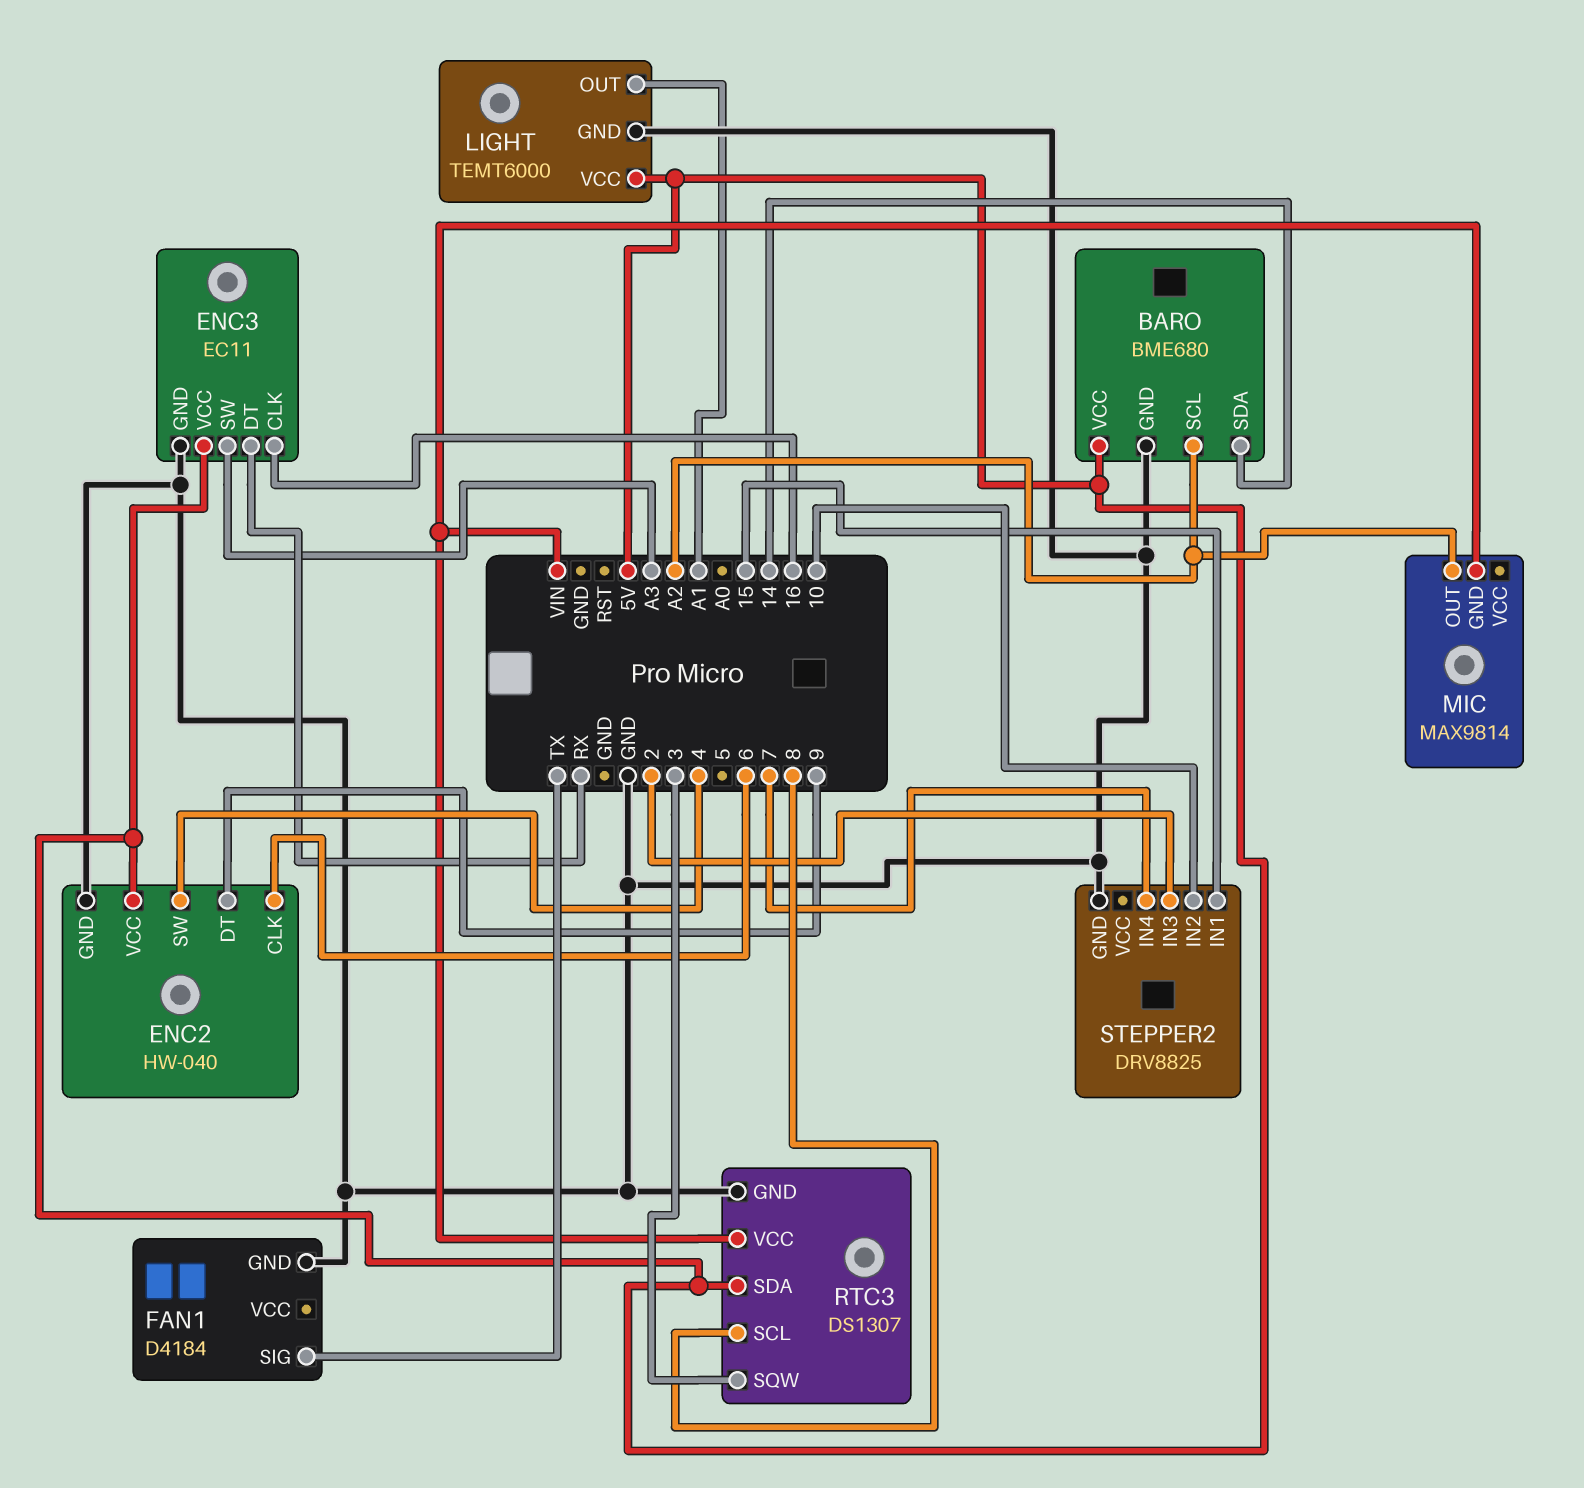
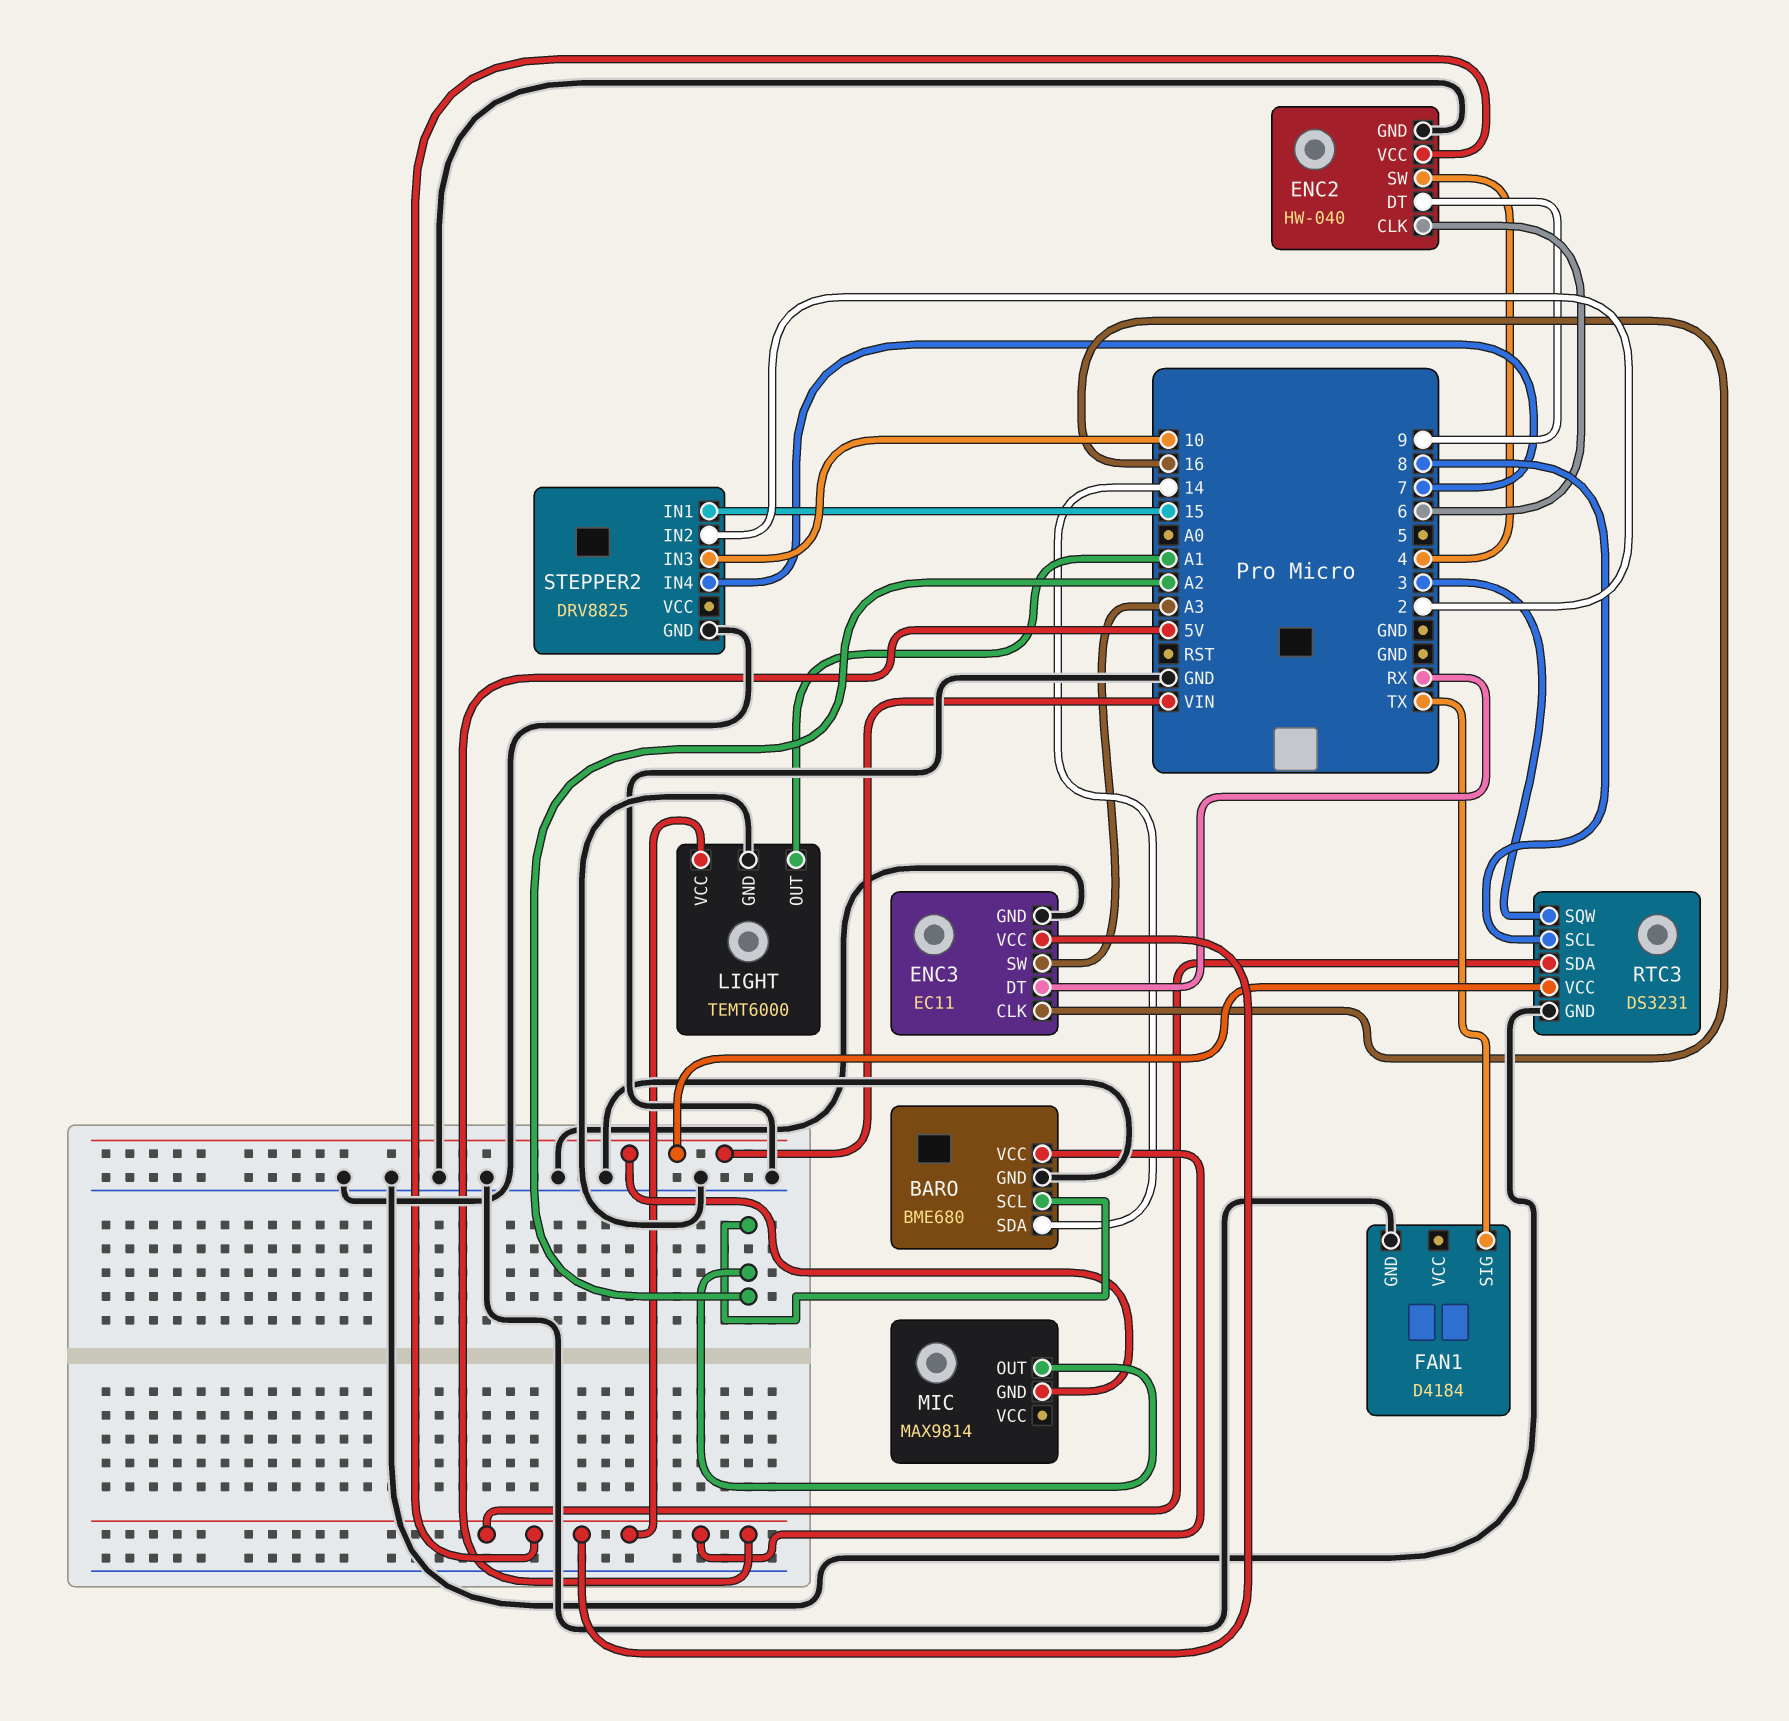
RTC3: DS1307 -> DS3231
STEPPER2 pin IN2: 10 -> 2
STEPPER2 pin IN3: 2 -> 10

